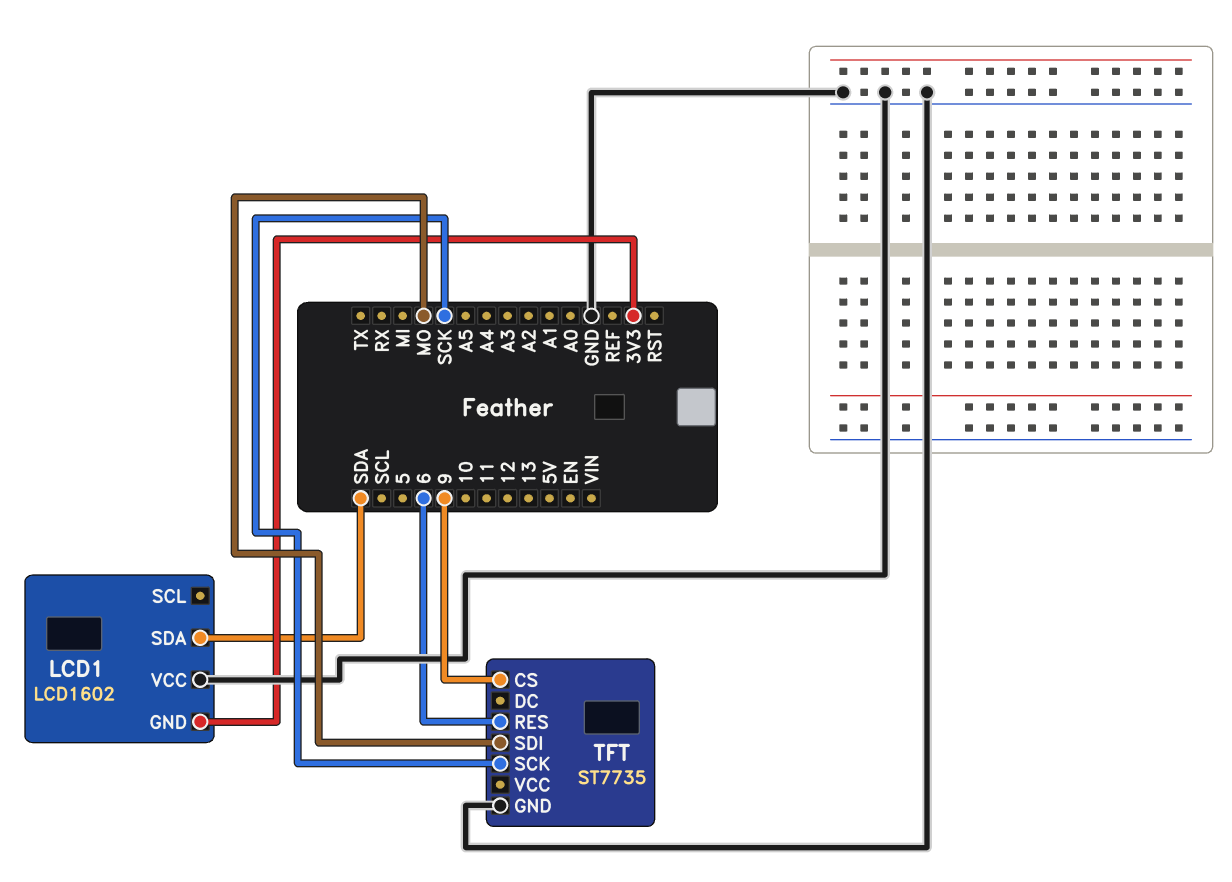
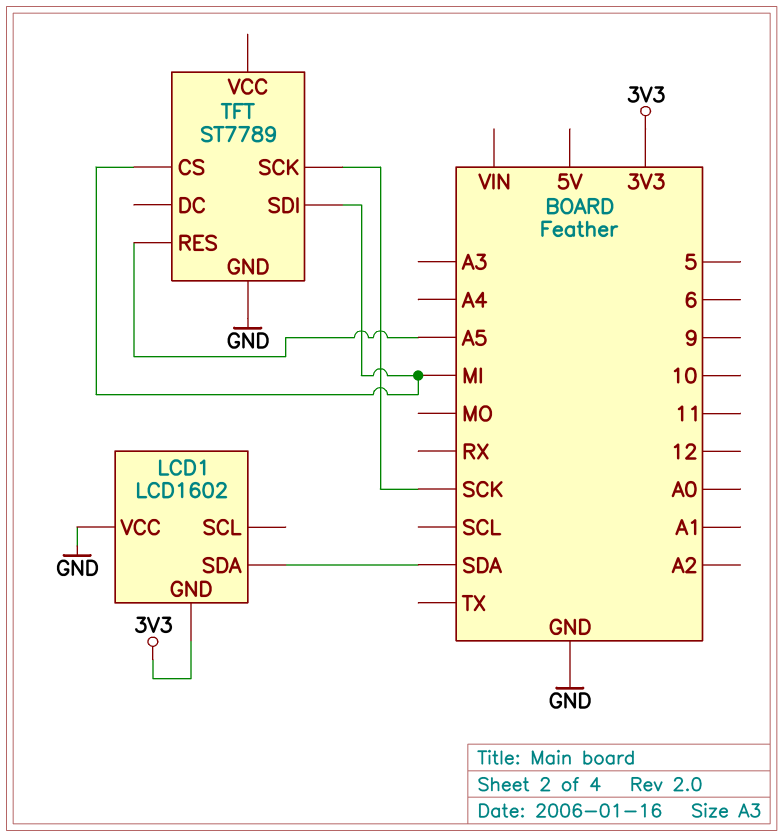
TFT: ST7735 -> ST7789
TFT pin CS: 9 -> MI
TFT pin RES: 6 -> A5
TFT pin SDI: MO -> MI

